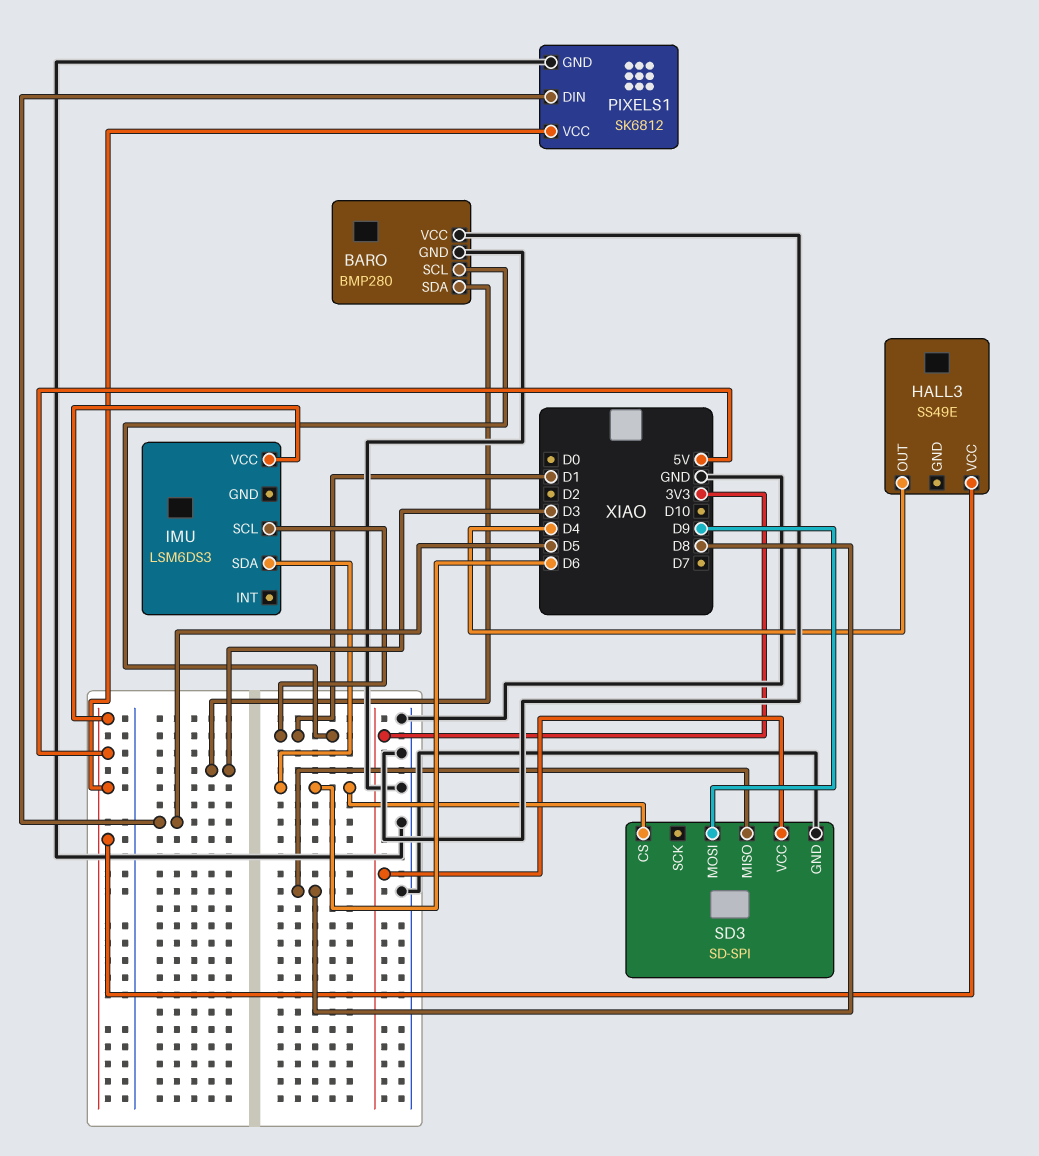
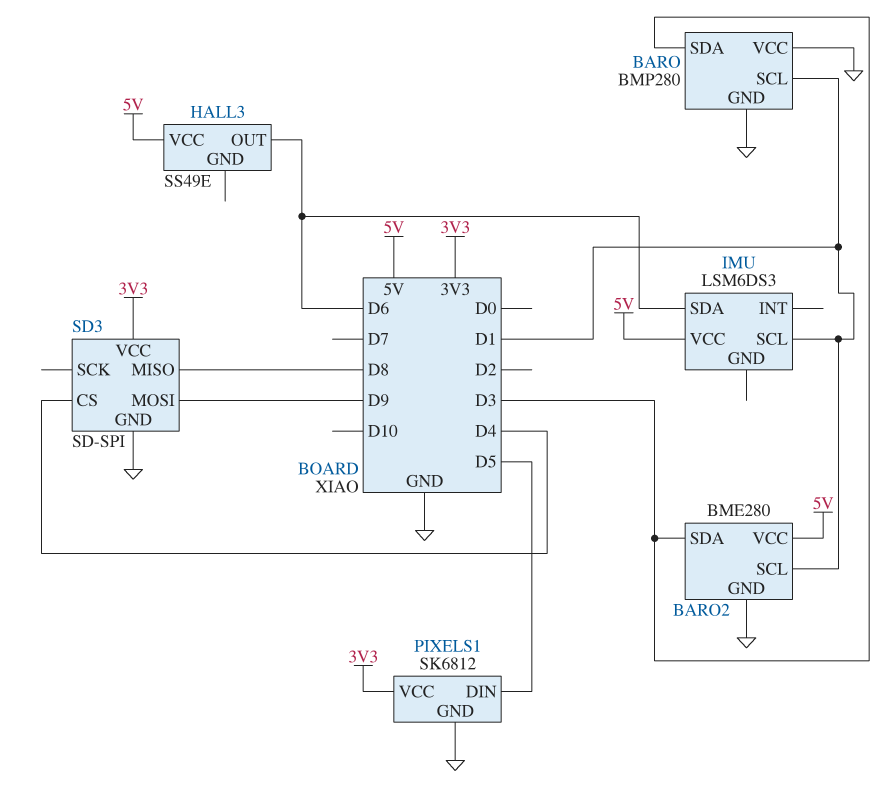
BARO2: none -> BME280
BARO2 pin GND: none -> GND
BARO2 pin SCL: none -> D1
BARO2 pin SDA: none -> D3
BARO2 pin VCC: none -> 5V
HALL3 pin OUT: D4 -> D6
PIXELS1 pin VCC: 5V -> 3V3
SD3 pin CS: D6 -> D4

